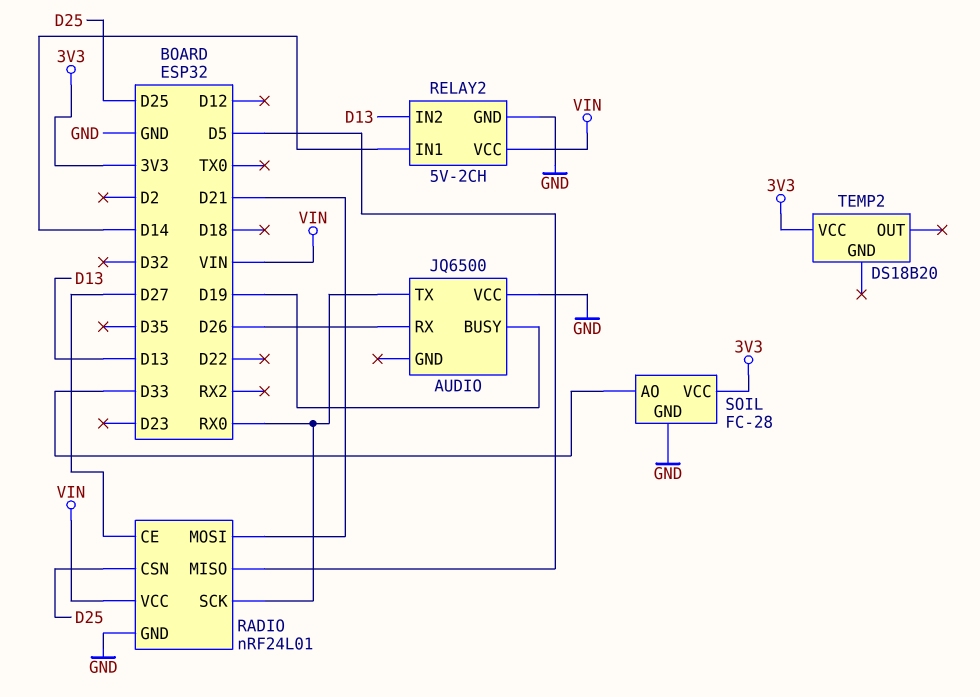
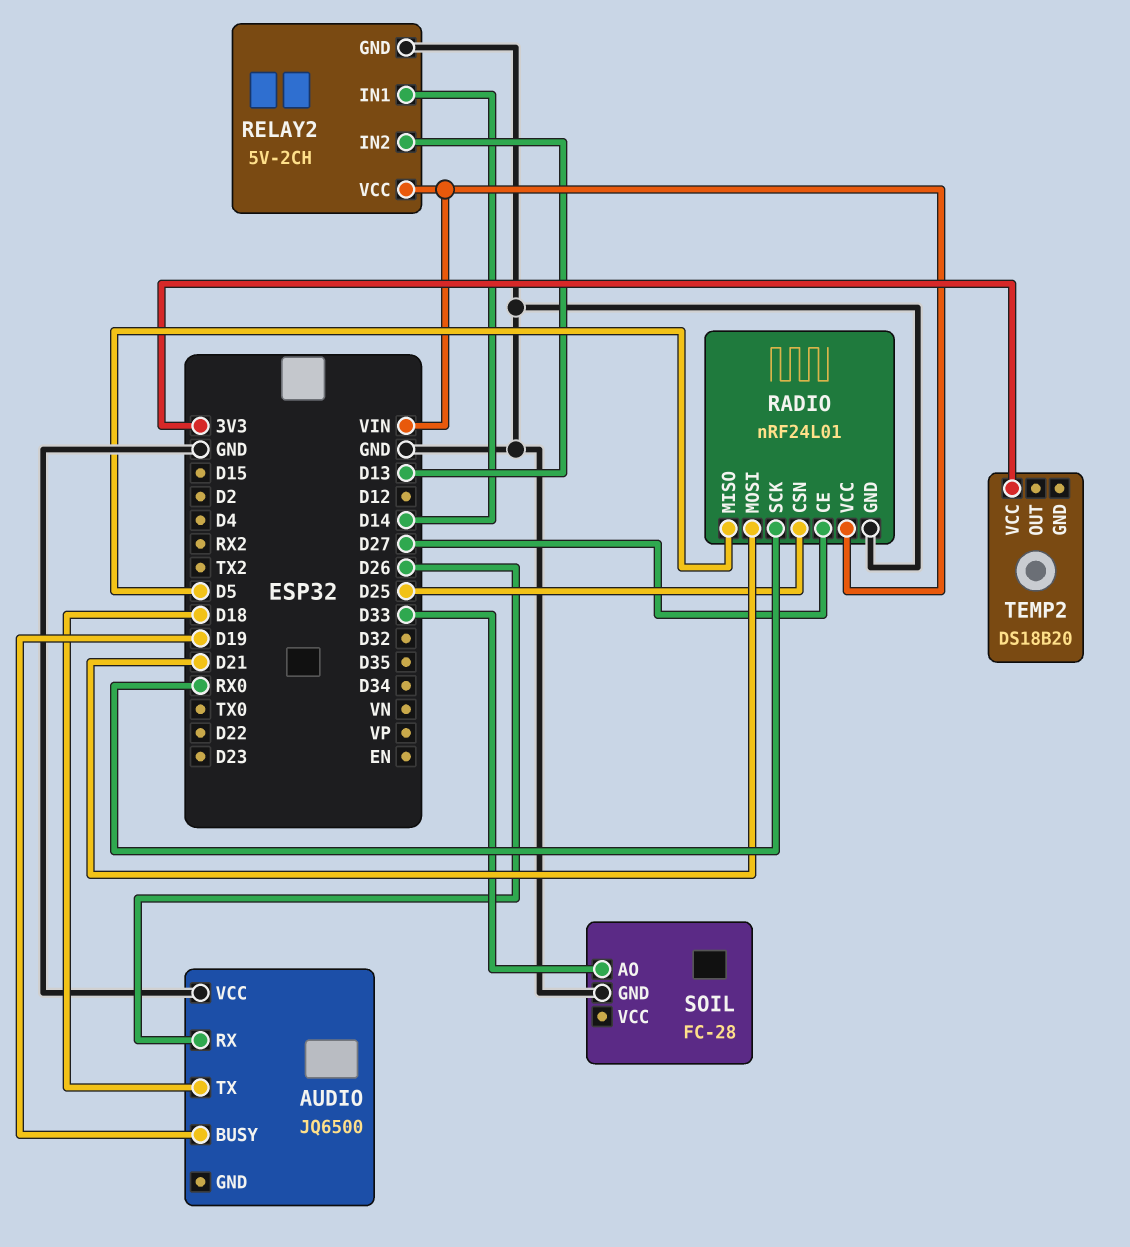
AUDIO pin TX: RX0 -> D18
SOIL pin VCC: 3V3 -> none

